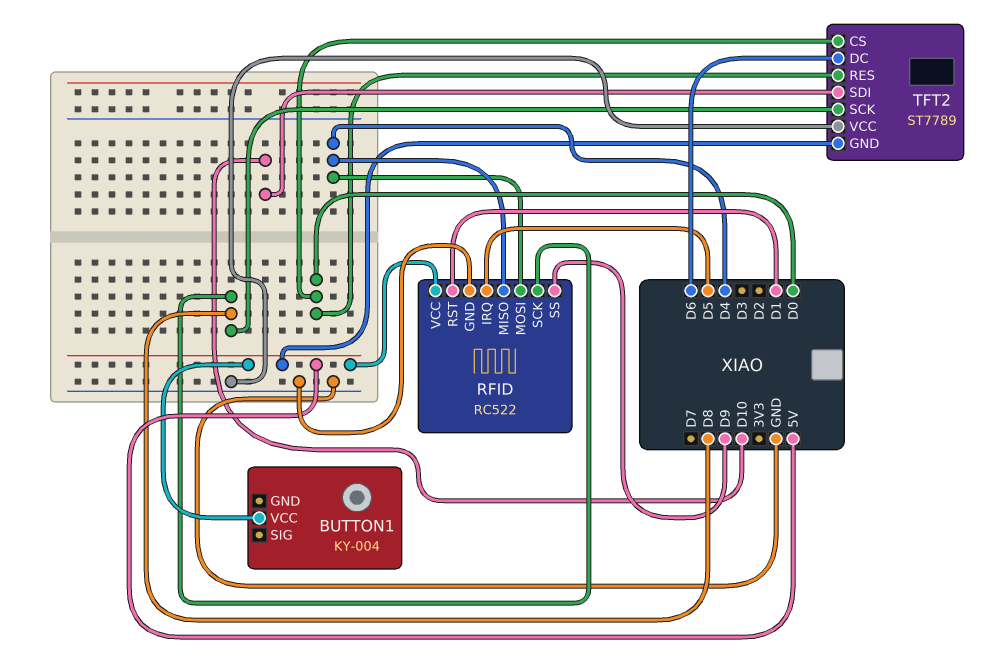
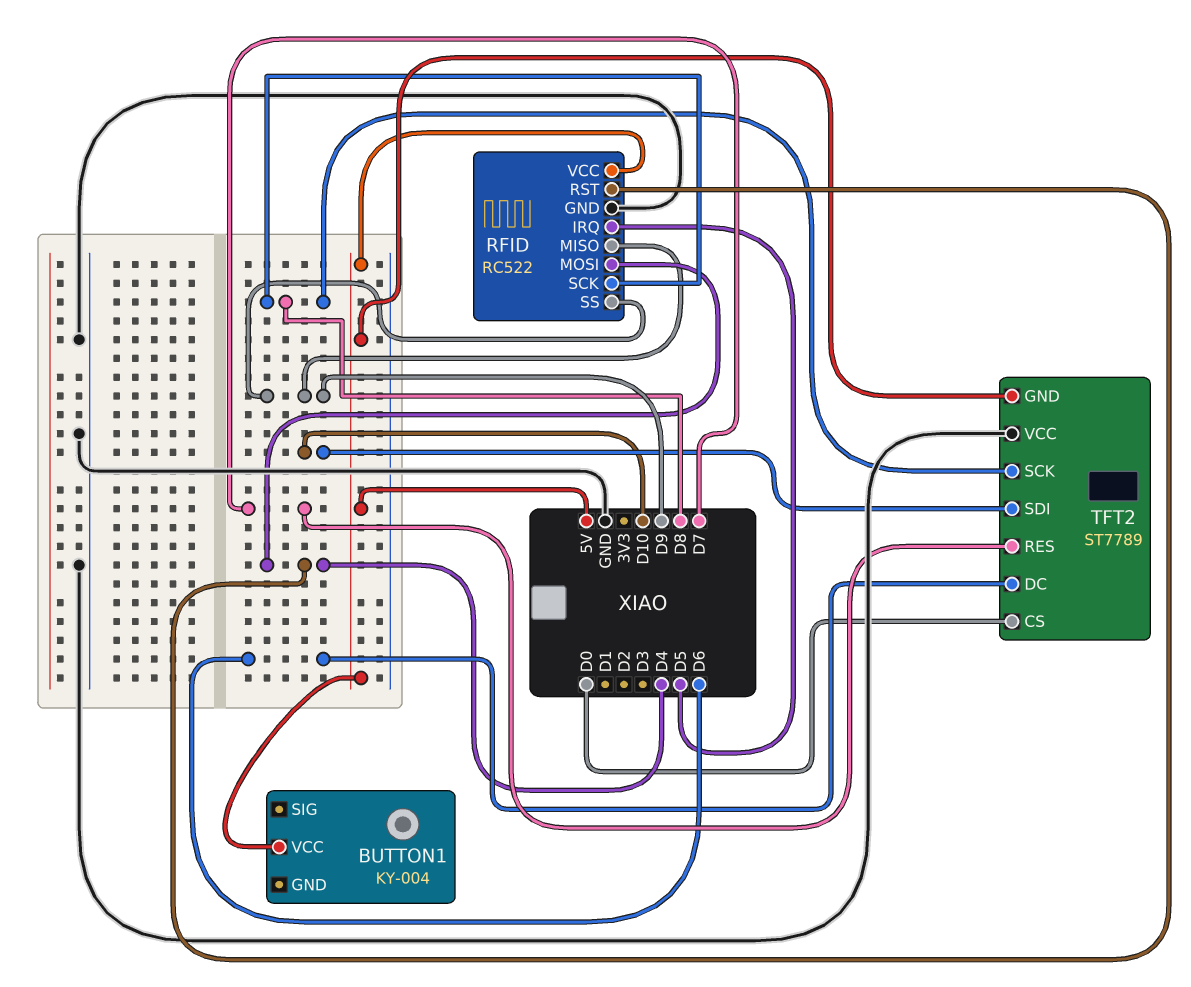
RFID pin MISO: D4 -> D9
RFID pin RST: D1 -> D4
TFT2 pin RES: D0 -> D7

